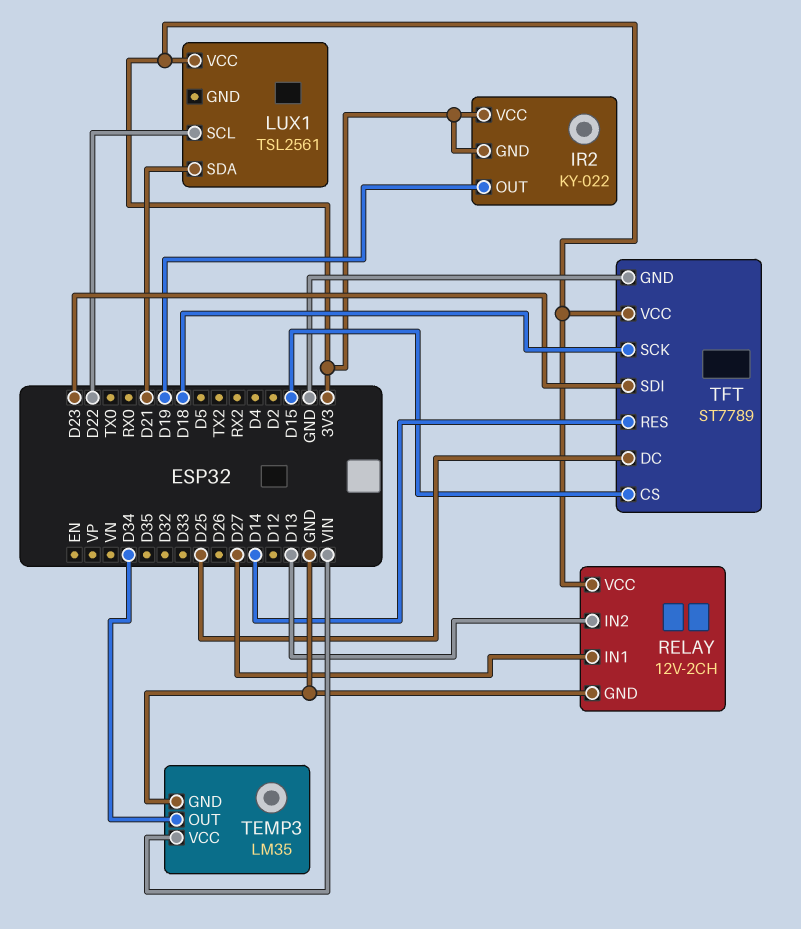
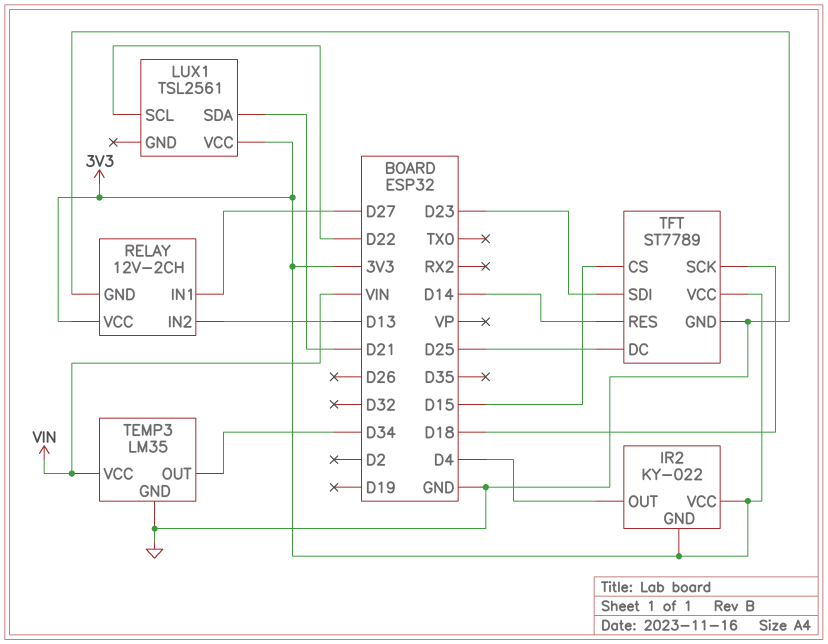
IR2 pin OUT: D19 -> D4

